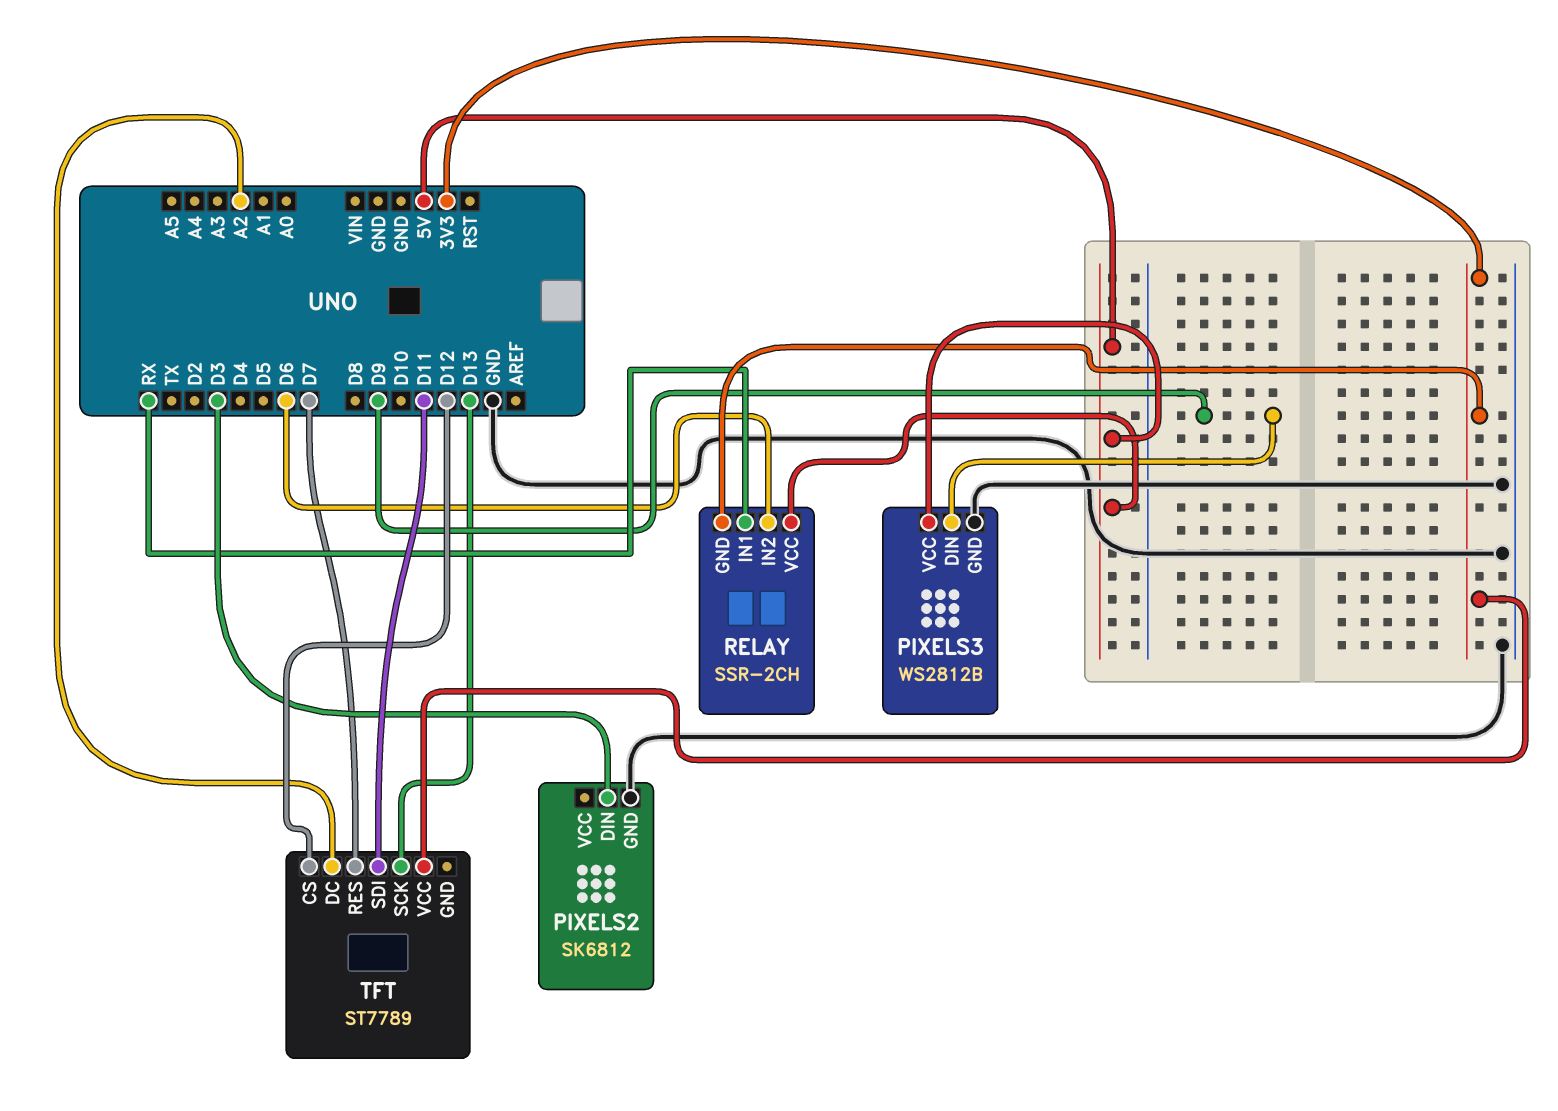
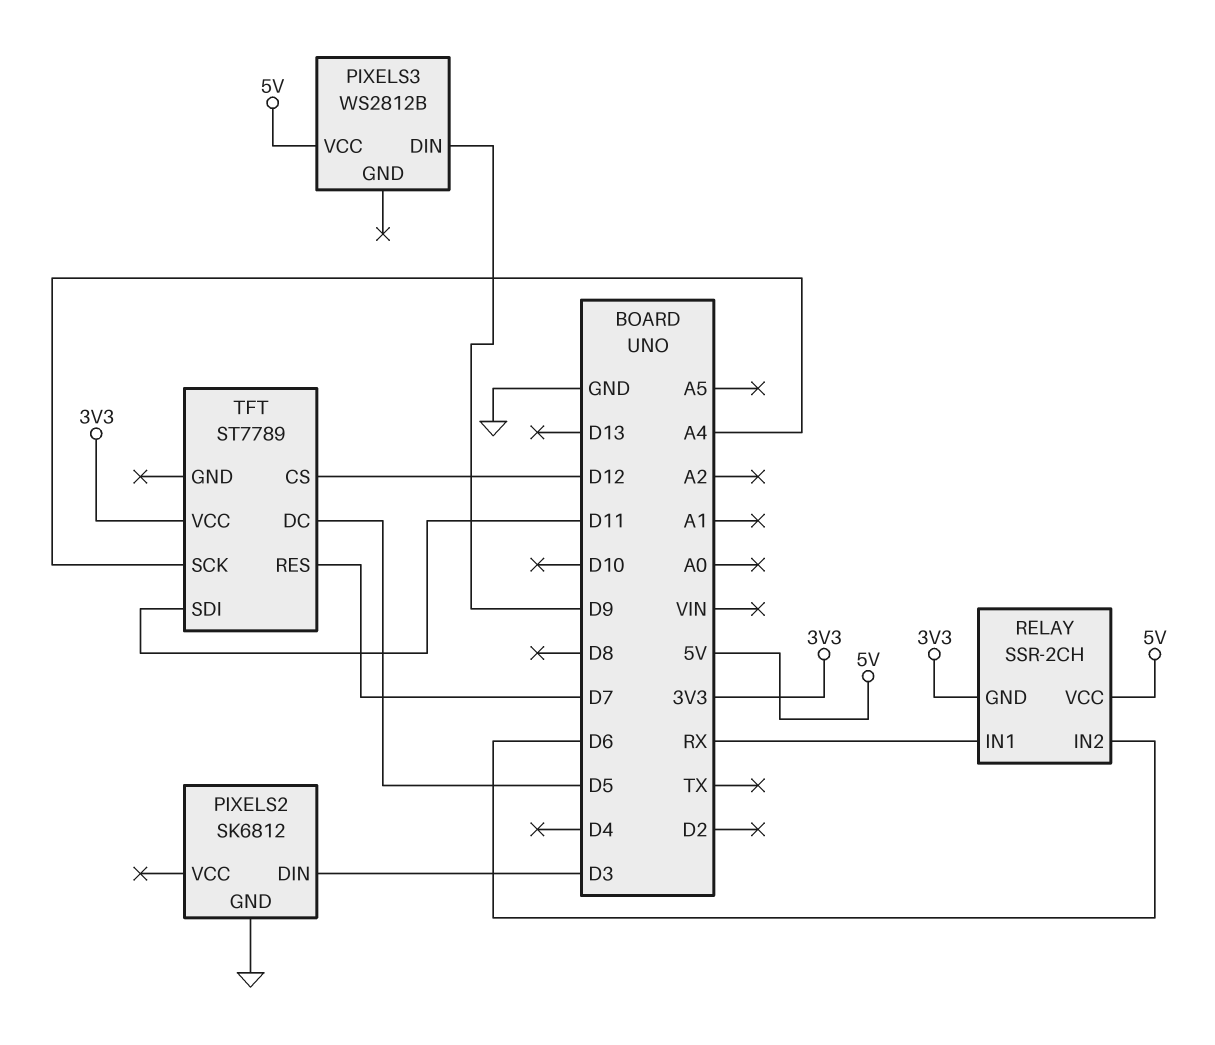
PIXELS3 pin GND: GND -> none
TFT pin DC: A2 -> D5
TFT pin SCK: D13 -> A4

